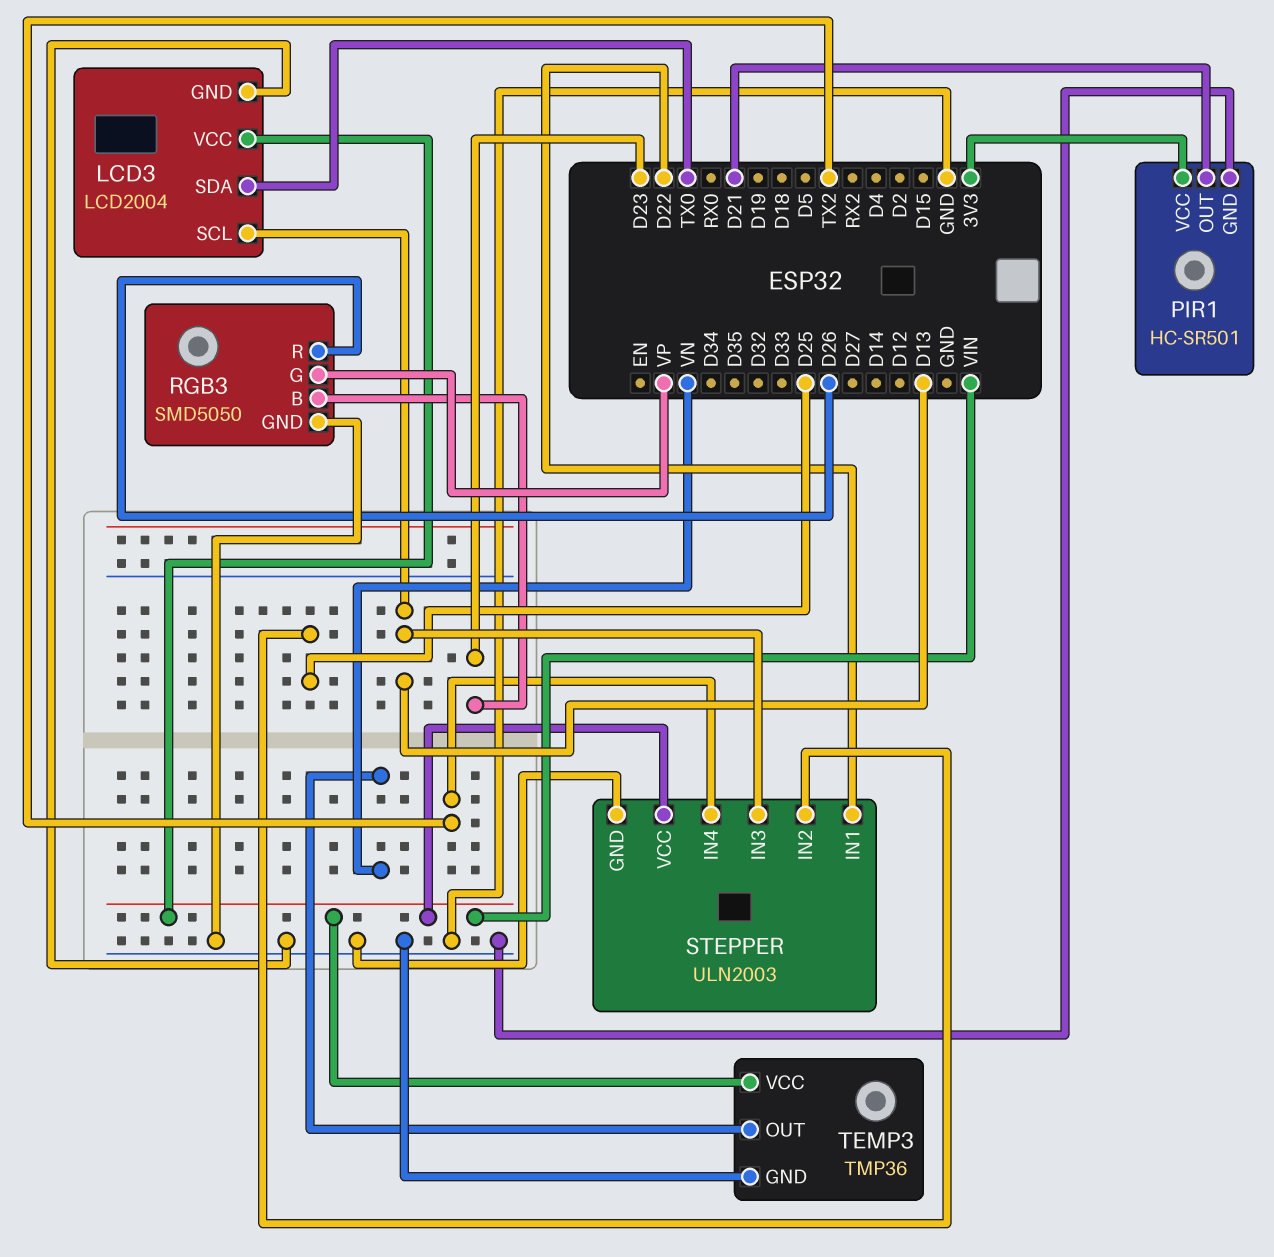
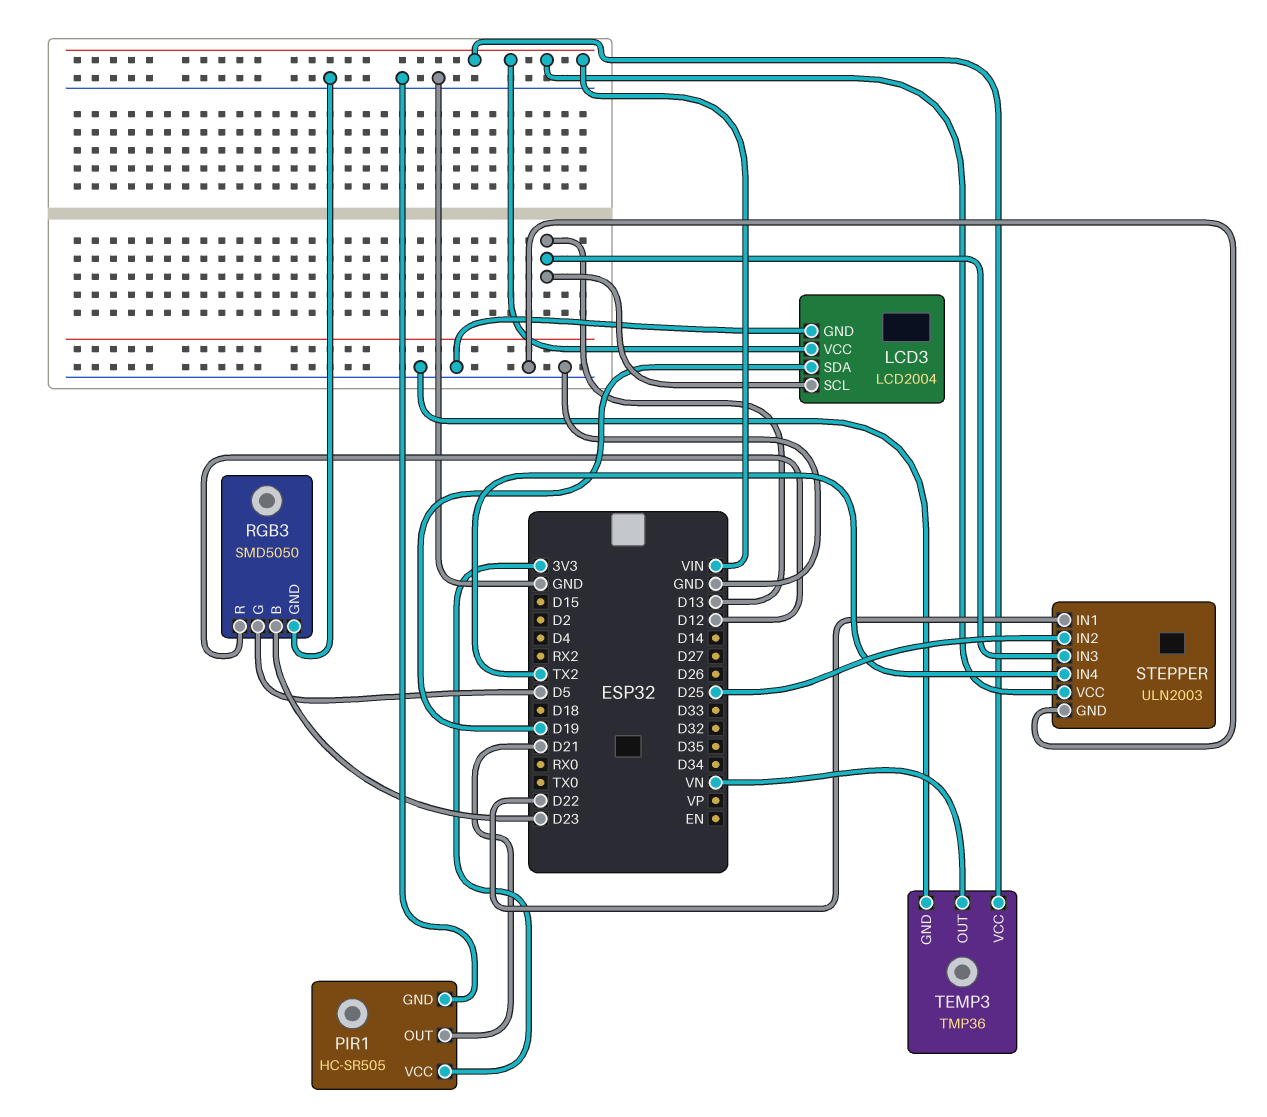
LCD3 pin SDA: TX0 -> D19
PIR1: HC-SR501 -> HC-SR505
RGB3 pin G: VP -> D5
RGB3 pin R: D26 -> D12

